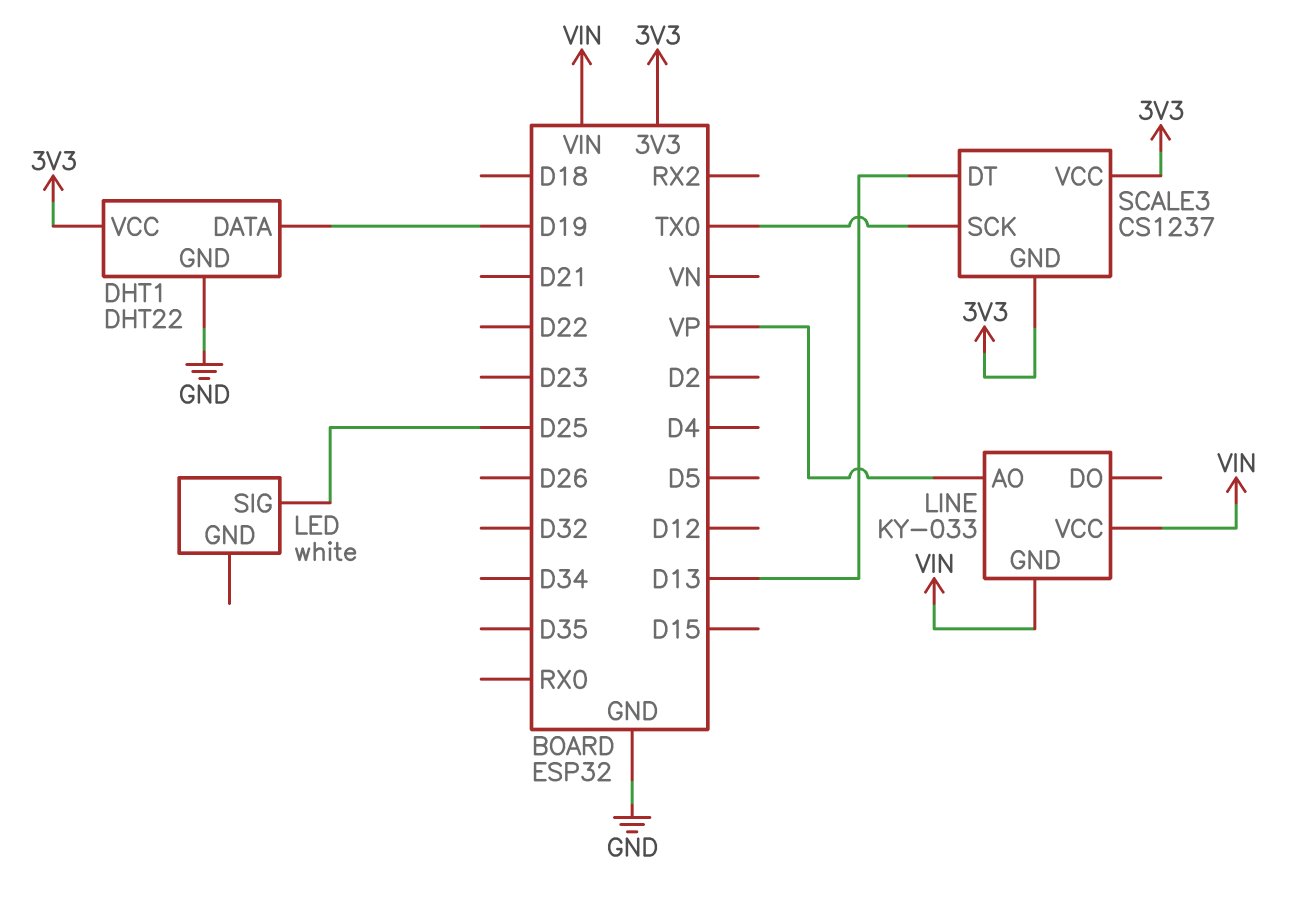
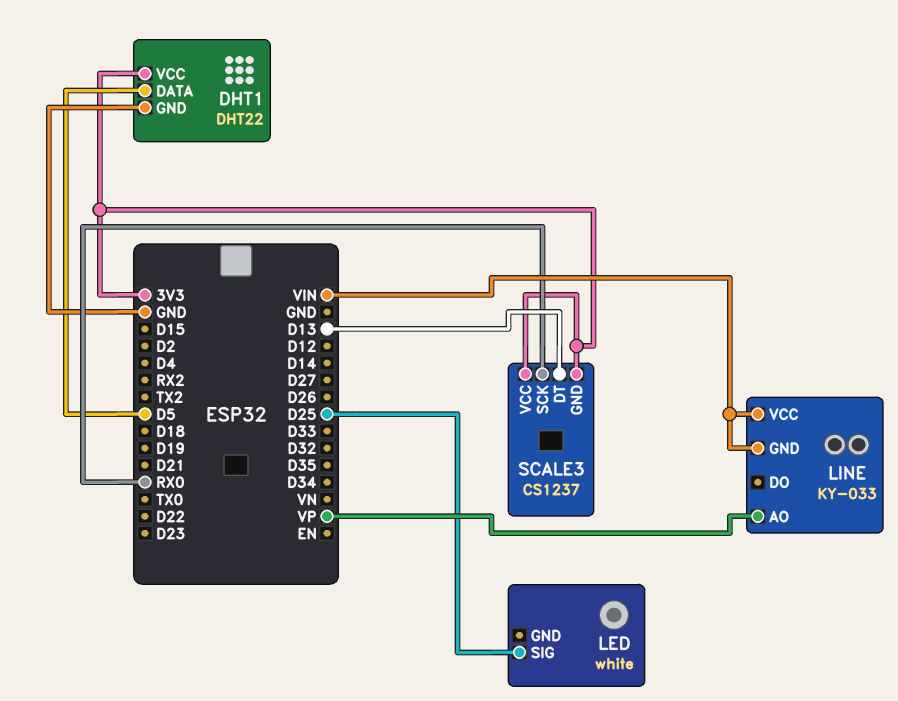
DHT1 pin DATA: D19 -> D5
SCALE3 pin SCK: TX0 -> RX0

